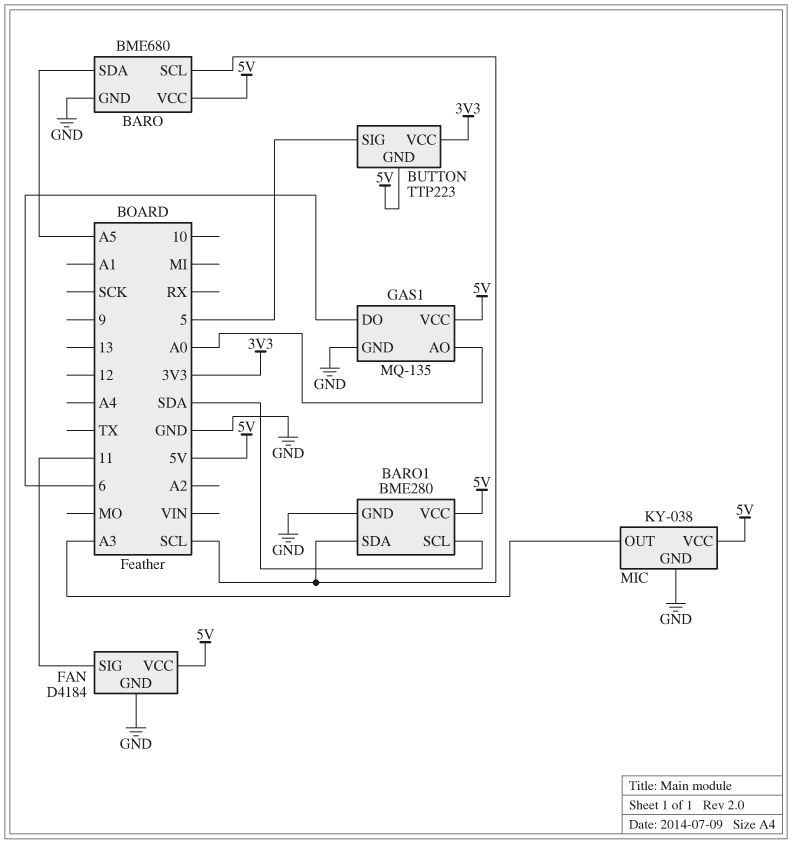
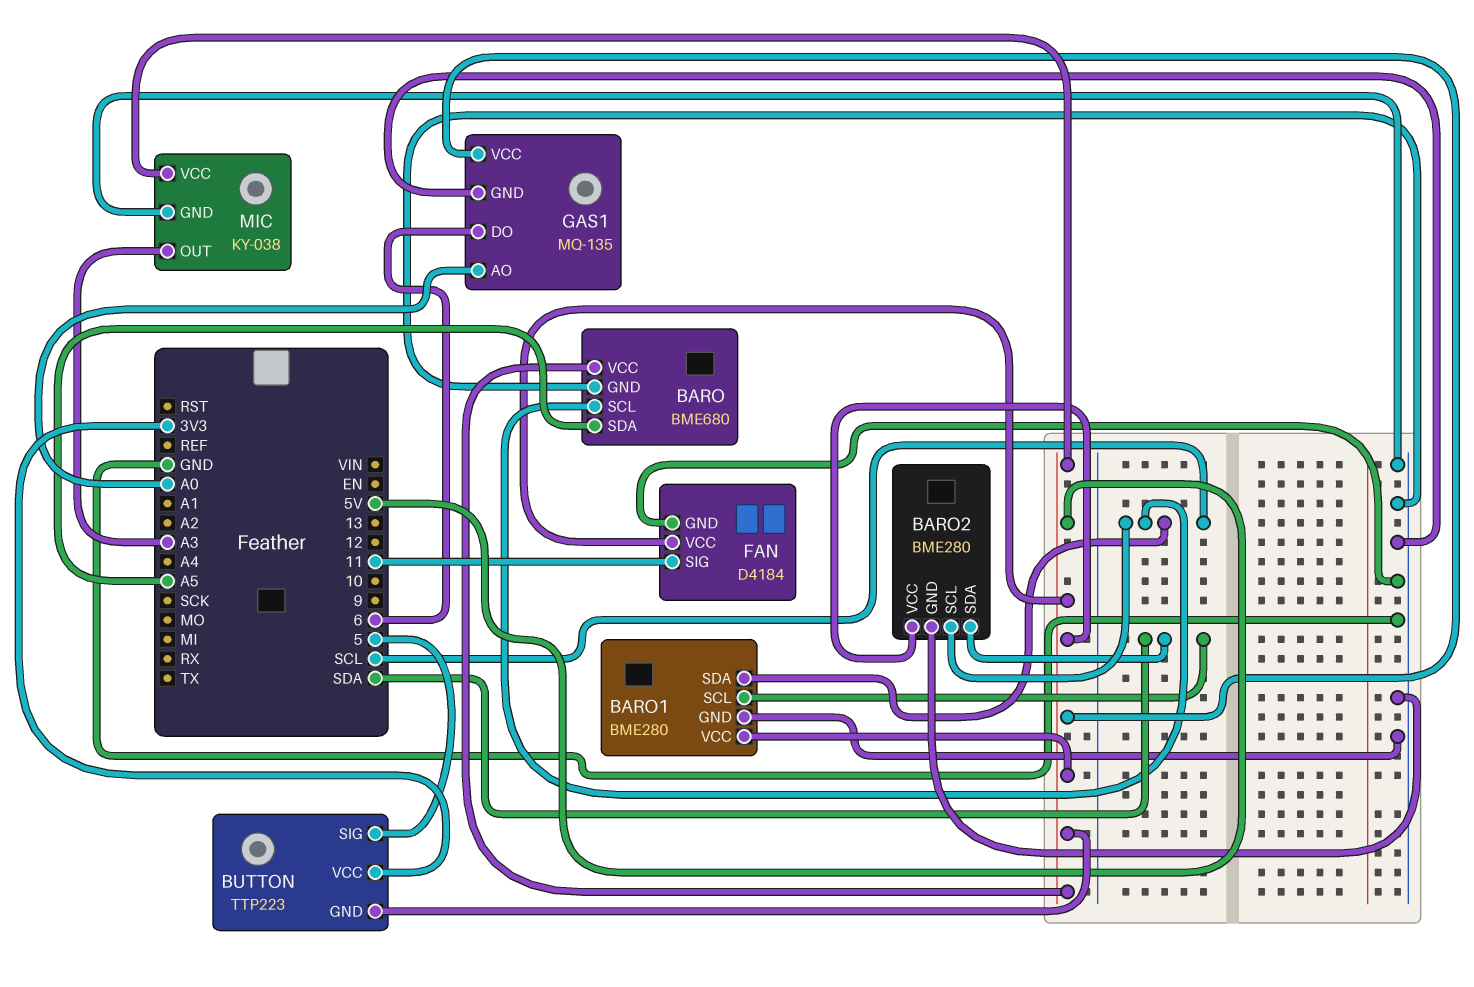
BARO2: none -> BME280
BARO2 pin GND: none -> GND
BARO2 pin SCL: none -> SCL
BARO2 pin SDA: none -> SDA
BARO2 pin VCC: none -> 5V

